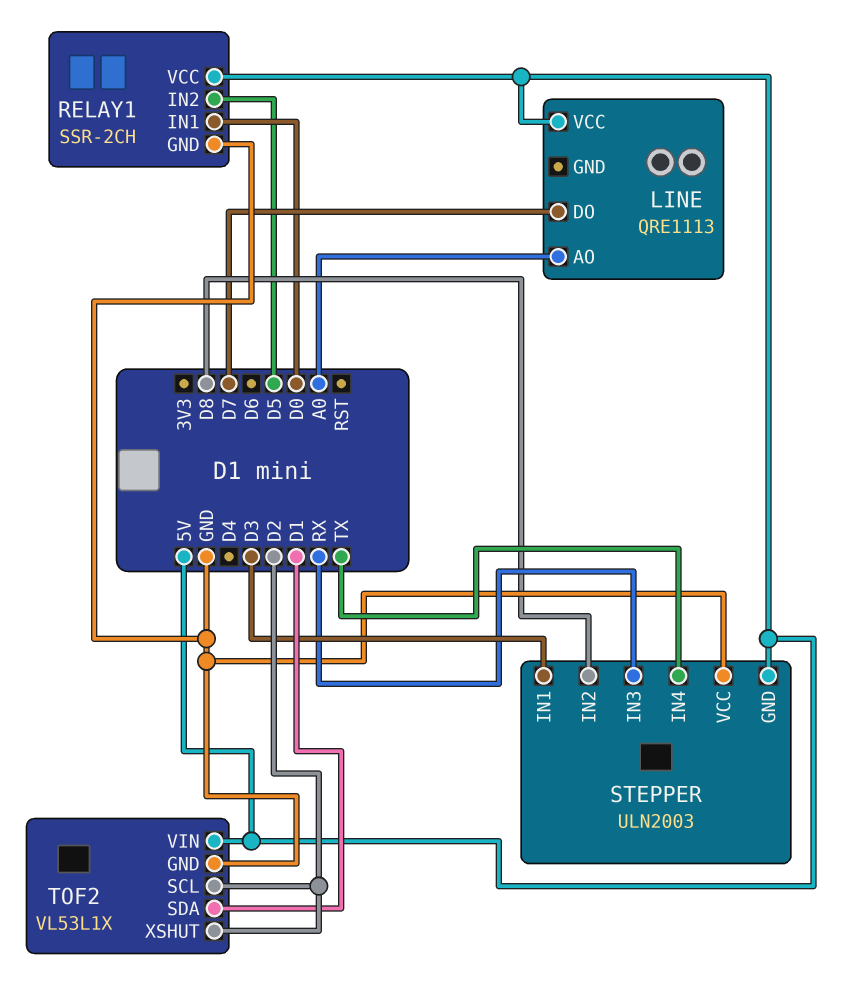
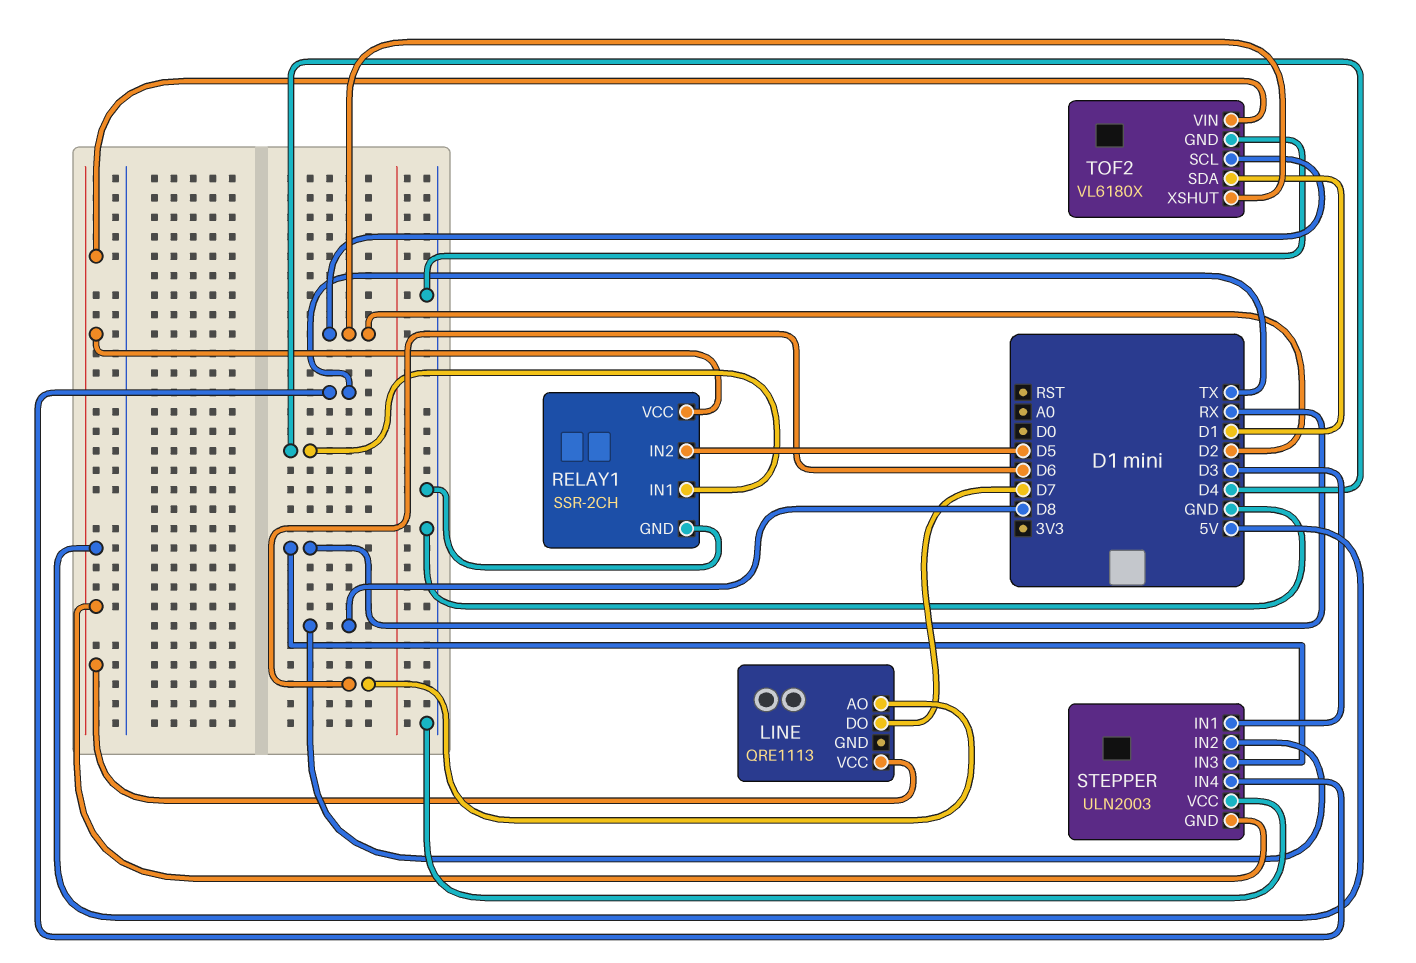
LINE pin AO: A0 -> D6
RELAY1 pin IN1: D0 -> D4
TOF2: VL53L1X -> VL6180X

